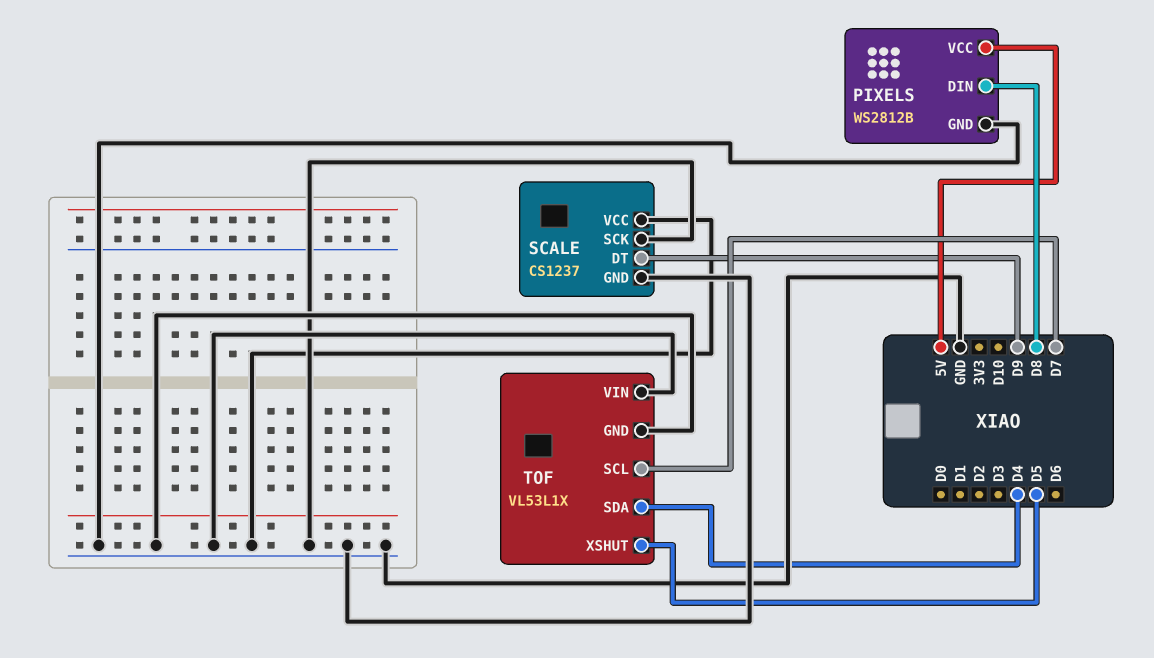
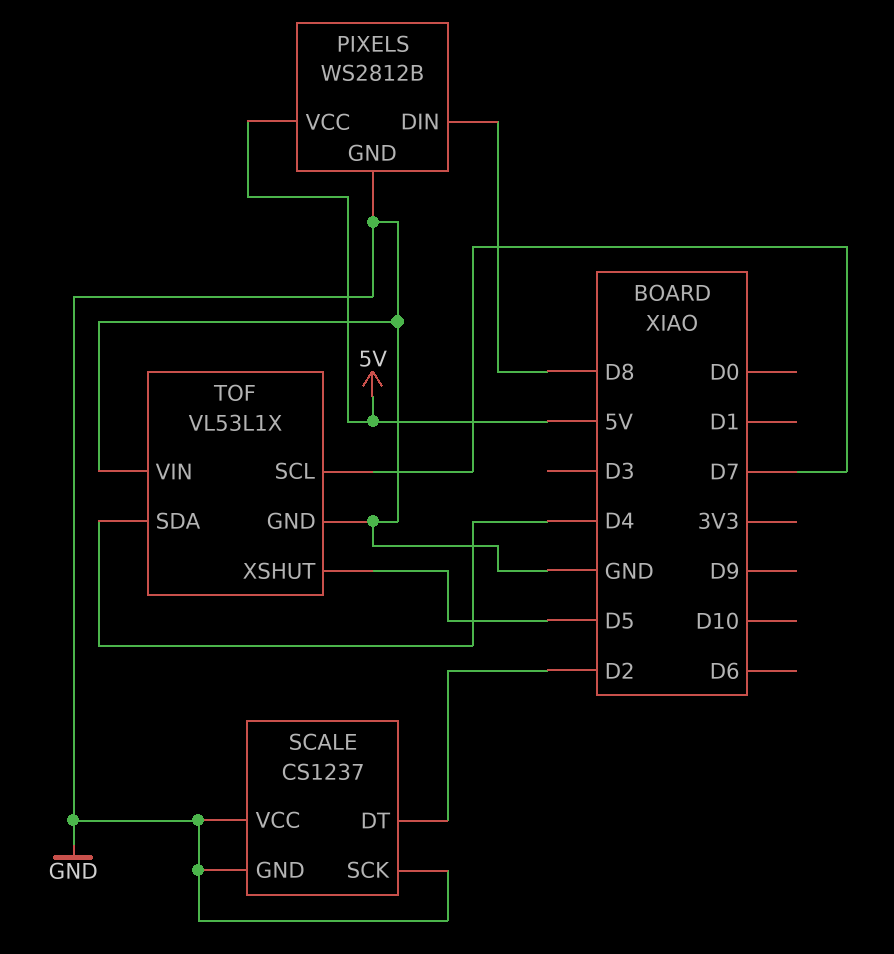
SCALE pin DT: D9 -> D2

